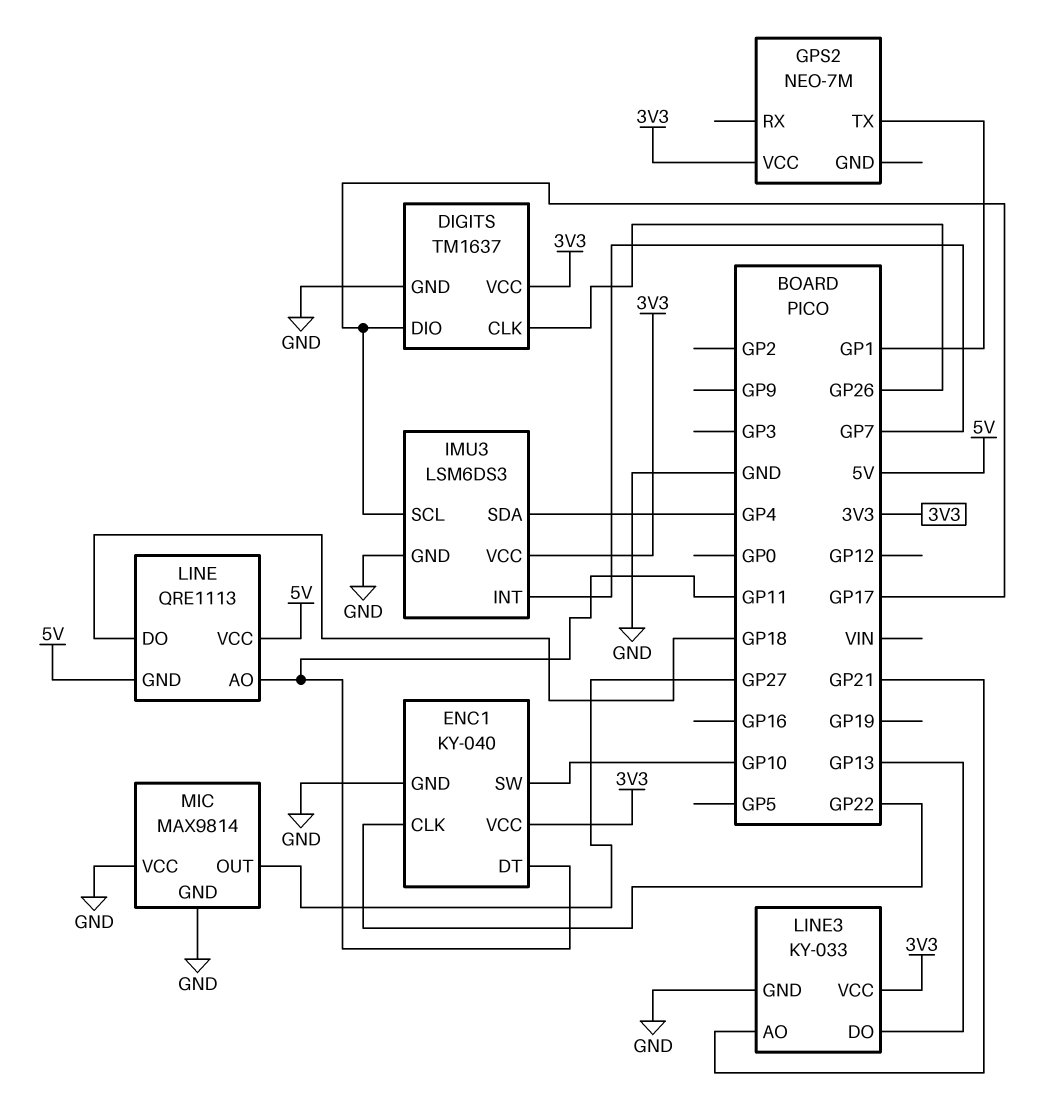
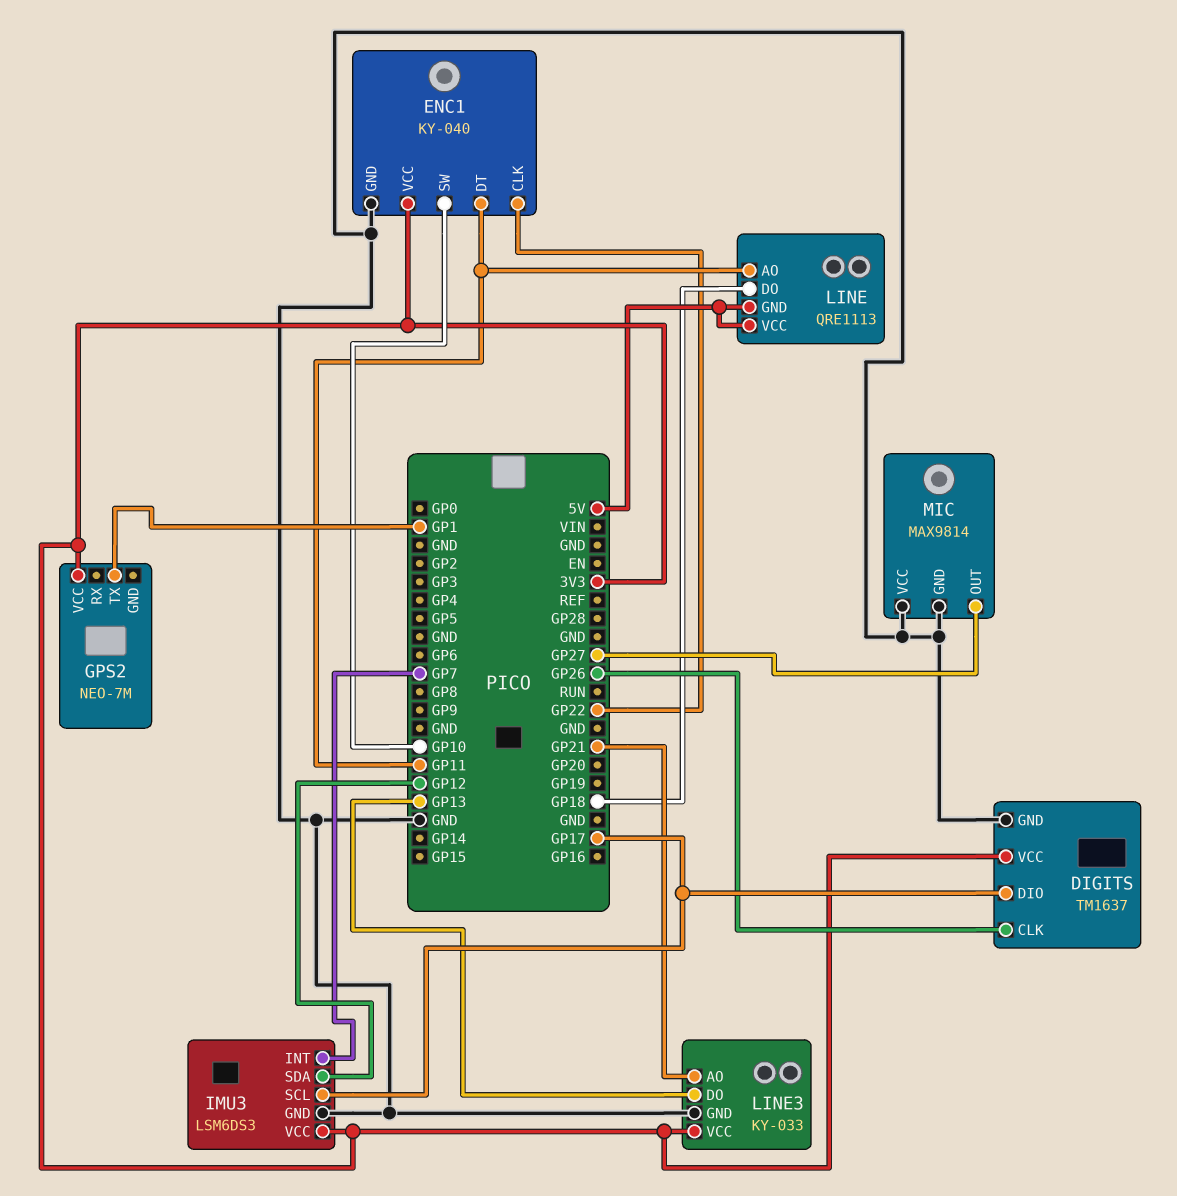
IMU3 pin SDA: GP4 -> GP12

